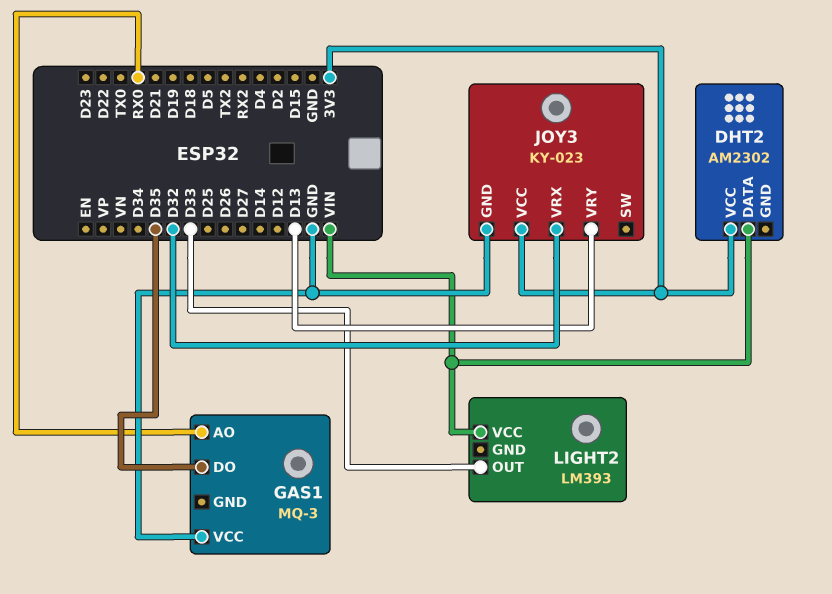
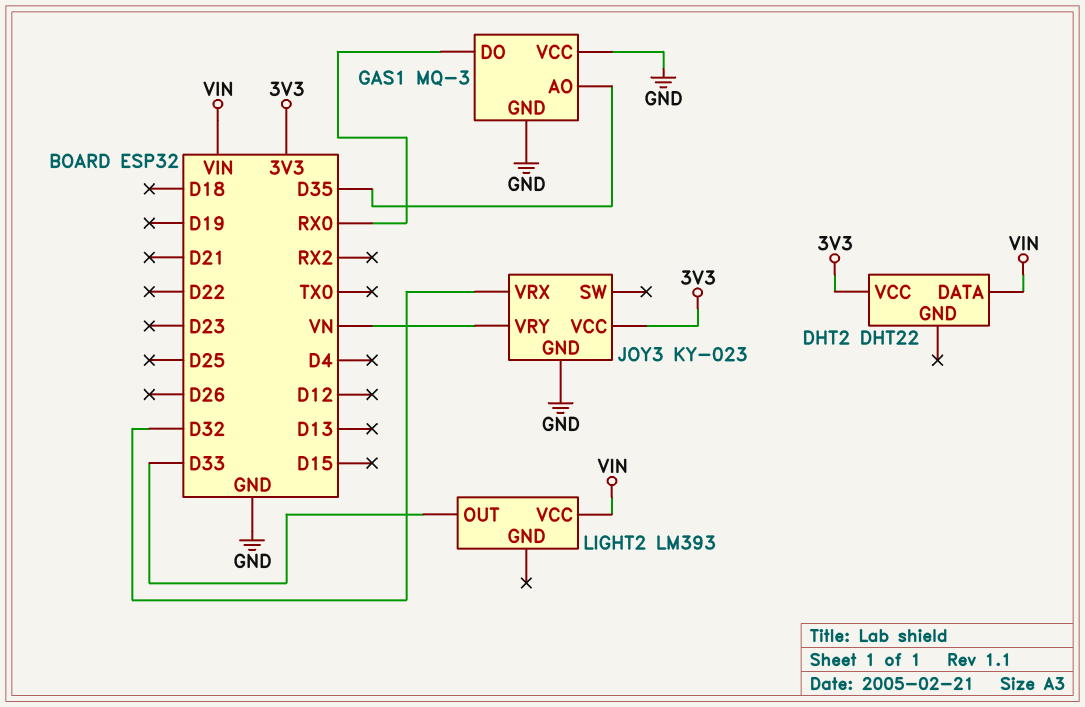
DHT2: AM2302 -> DHT22
GAS1 pin AO: RX0 -> D35
GAS1 pin DO: D35 -> RX0
GAS1 pin GND: none -> GND
JOY3 pin VRY: D13 -> VN

